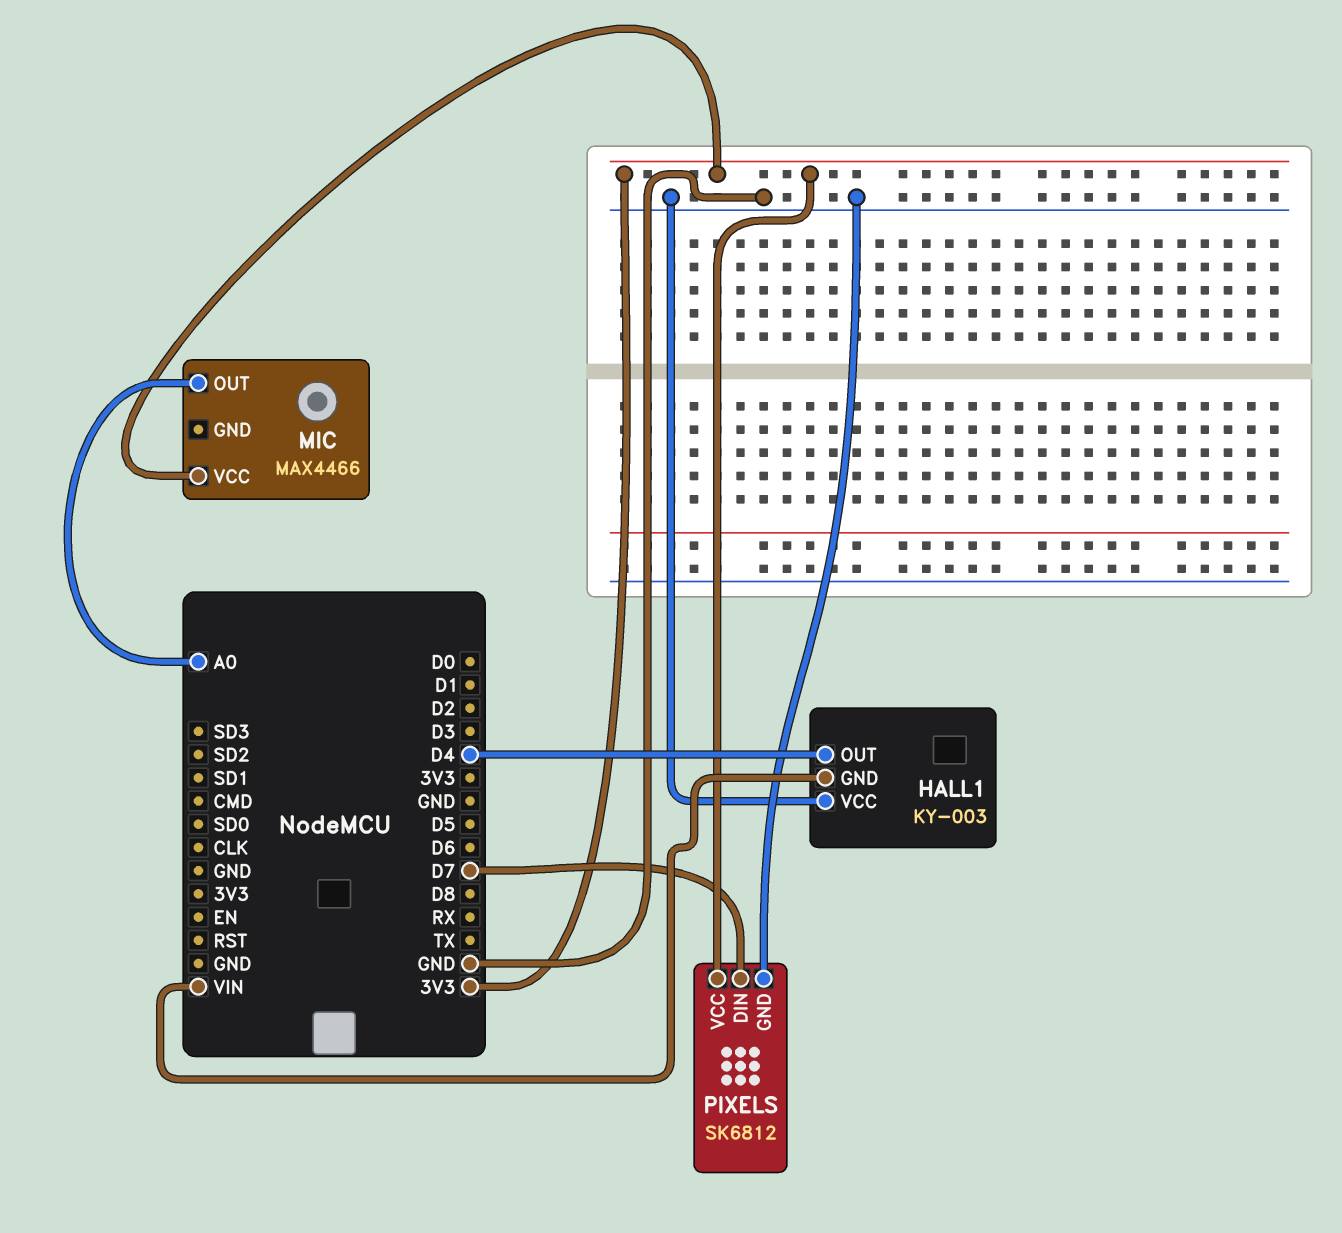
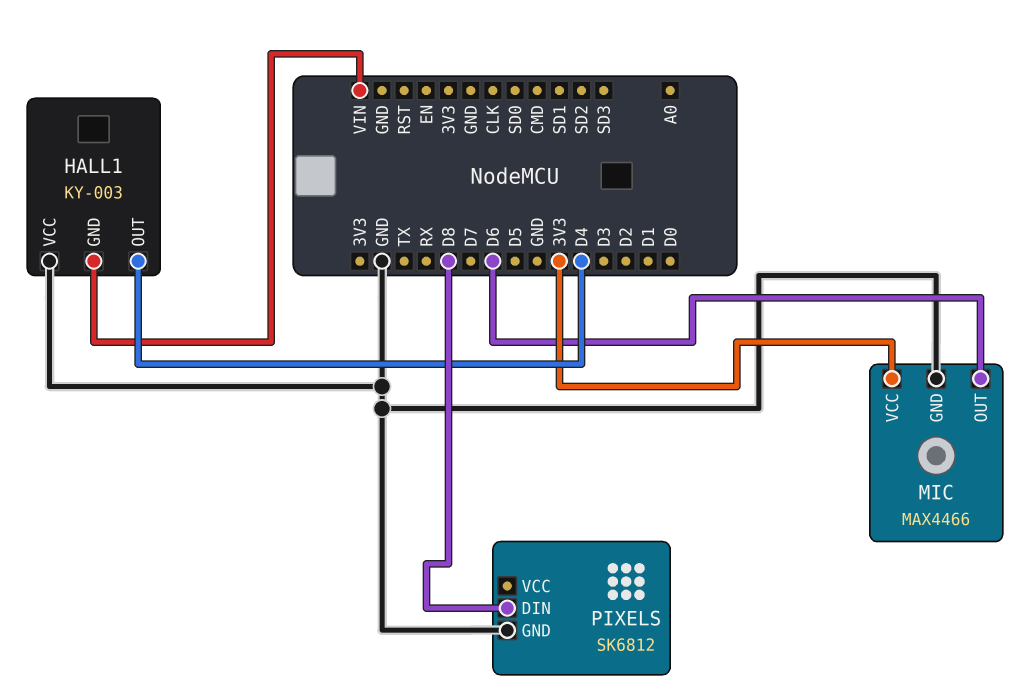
MIC pin GND: none -> GND
MIC pin OUT: A0 -> D6
PIXELS pin DIN: D7 -> D8
PIXELS pin VCC: 3V3 -> none

